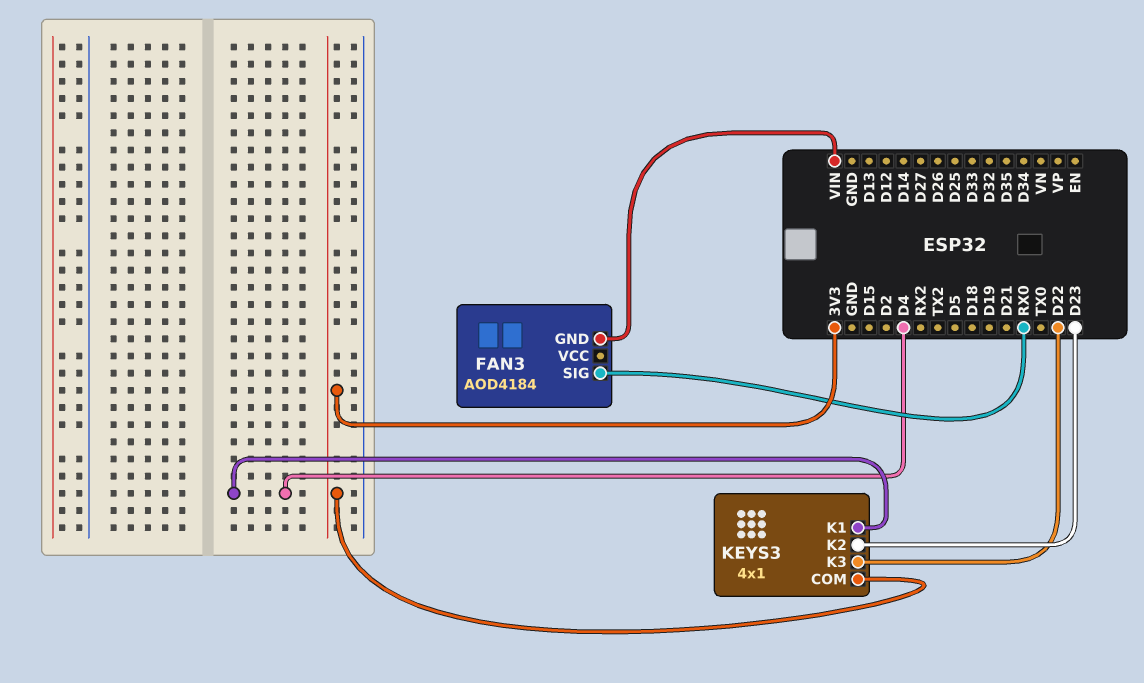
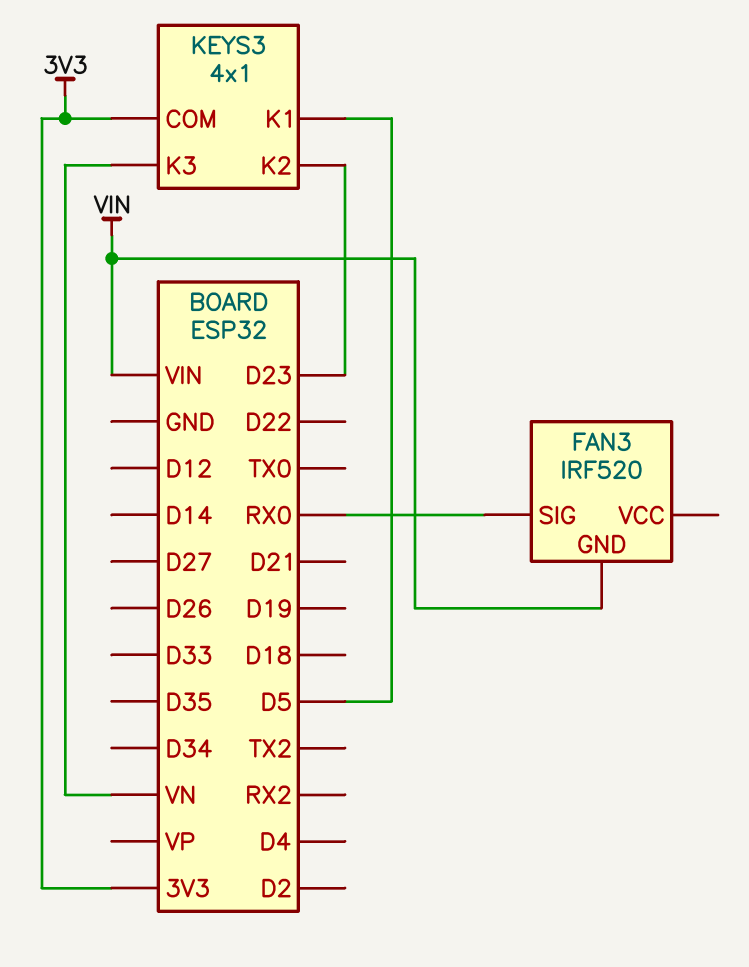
FAN3: AOD4184 -> IRF520
KEYS3 pin K1: D4 -> D5
KEYS3 pin K3: D22 -> VN

